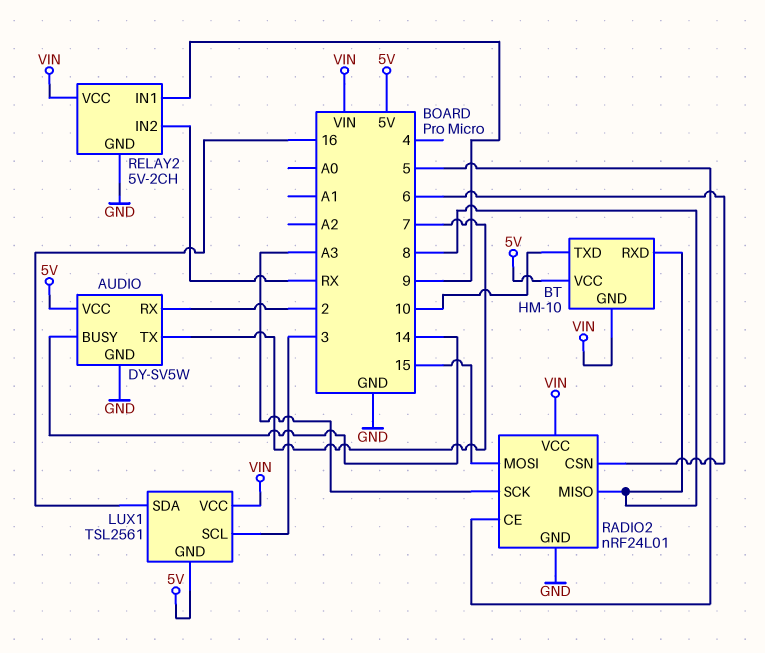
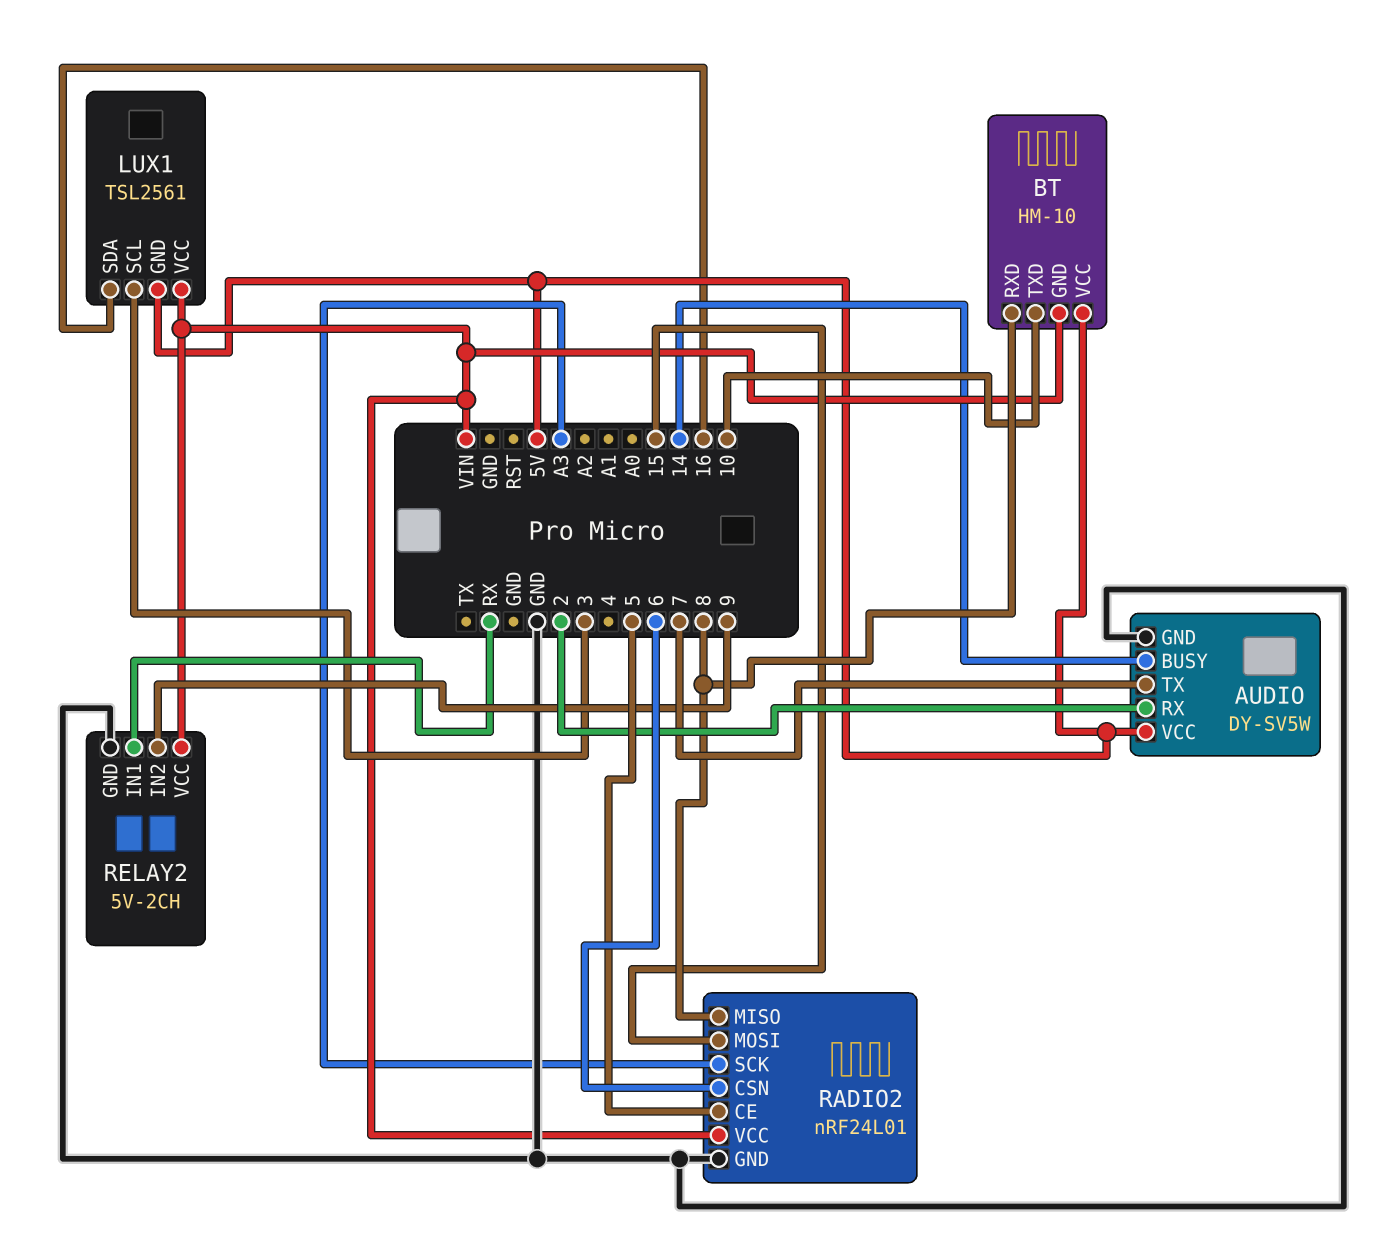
RELAY2 pin IN1: 9 -> RX
RELAY2 pin IN2: RX -> 9

